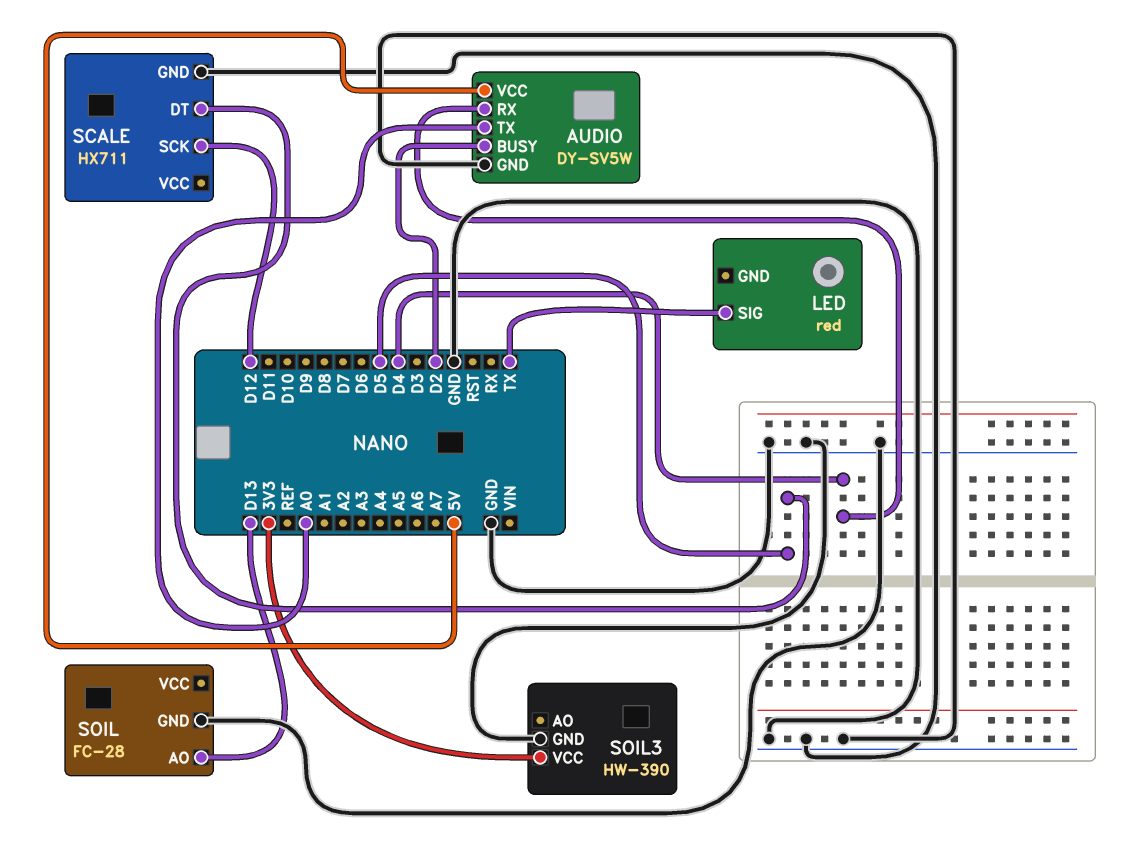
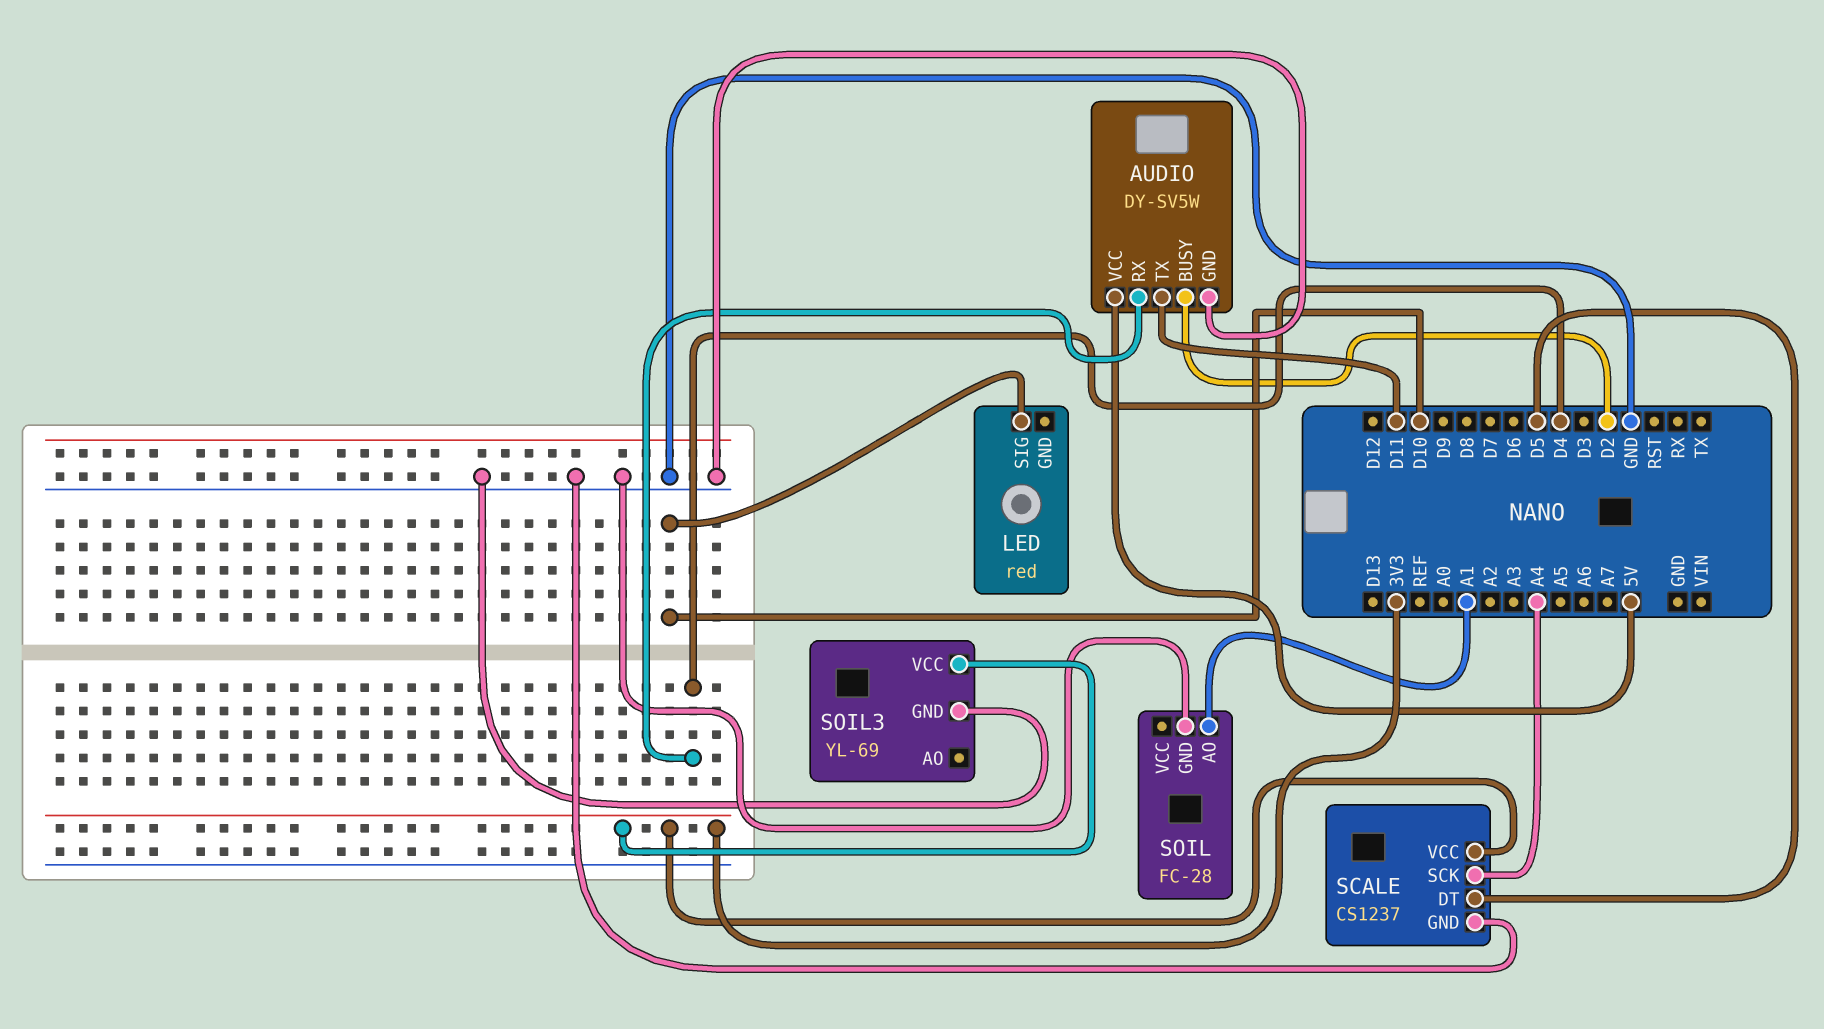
AUDIO pin TX: A0 -> D11
LED pin SIG: TX -> D10
SCALE: HX711 -> CS1237
SCALE pin SCK: D12 -> A4
SCALE pin VCC: none -> 3V3
SOIL pin AO: D13 -> A1
SOIL3: HW-390 -> YL-69

